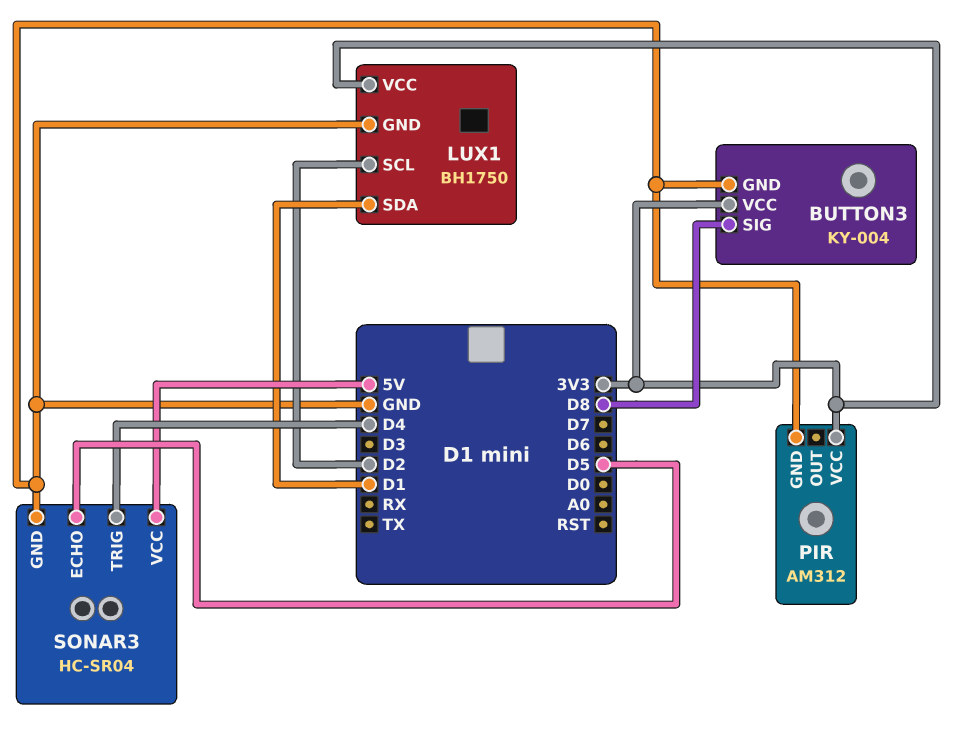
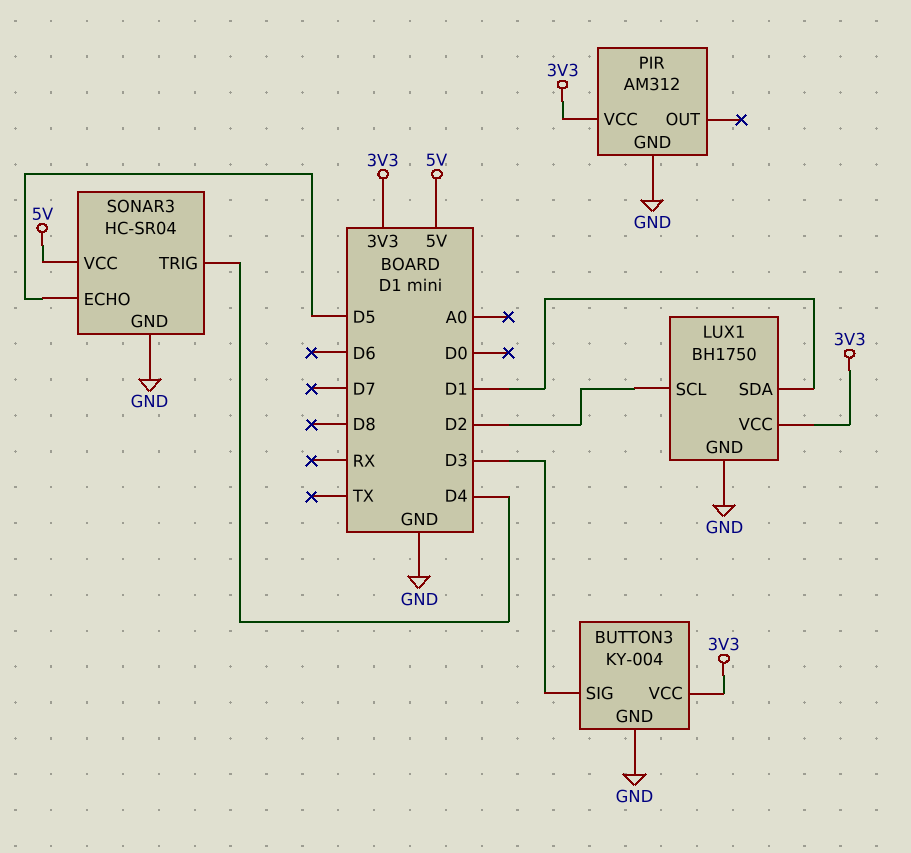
BUTTON3 pin SIG: D8 -> D3

